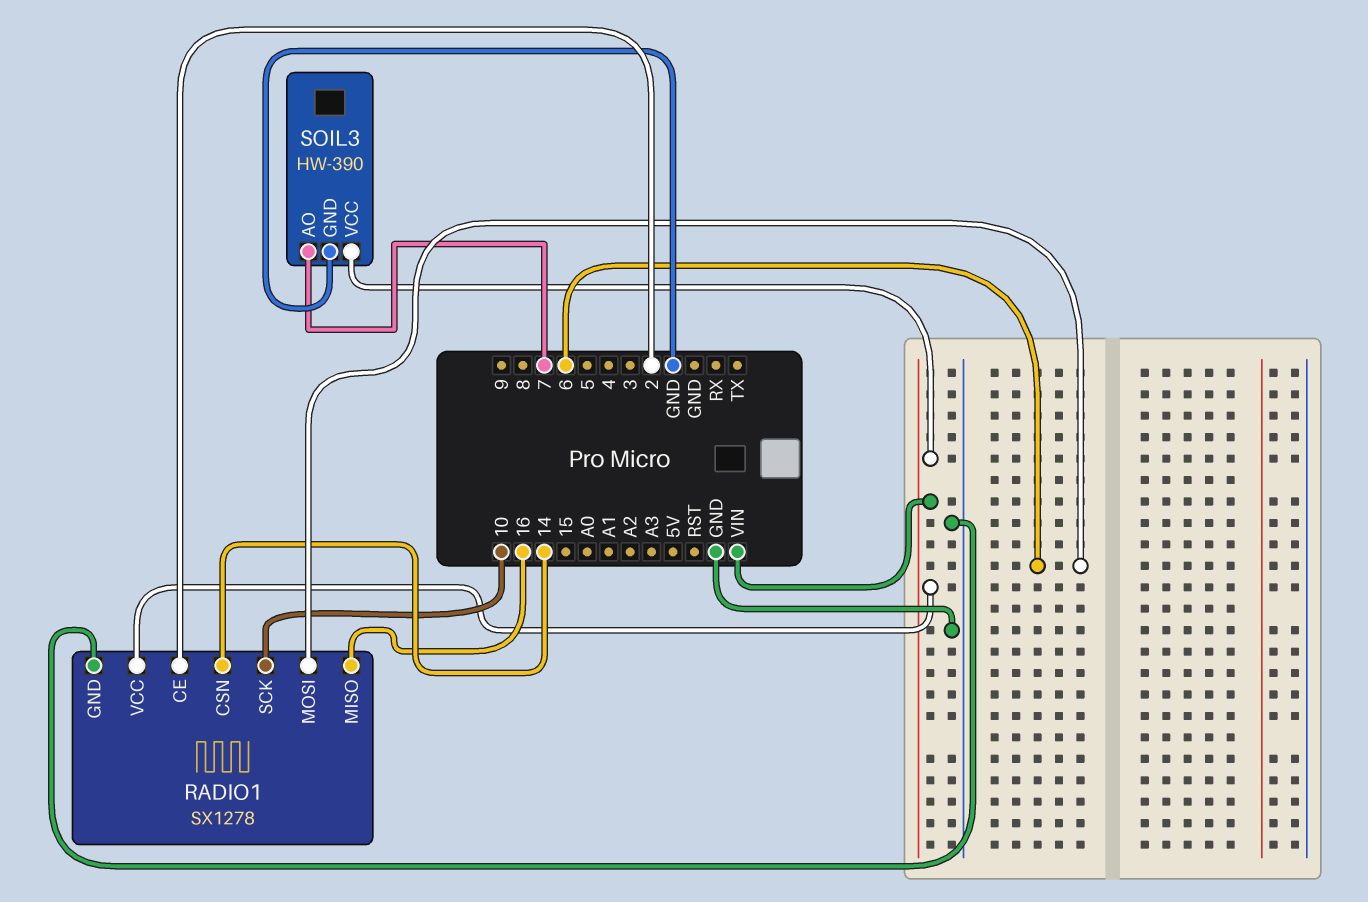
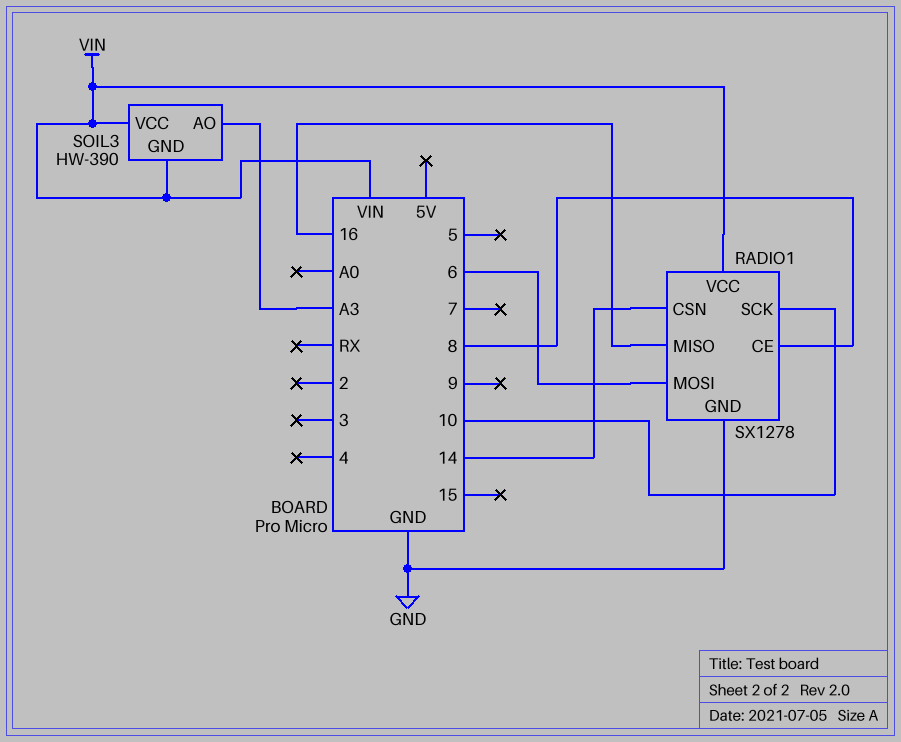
RADIO1 pin CE: 2 -> 8
SOIL3 pin AO: 7 -> A3
SOIL3 pin GND: GND -> VIN

